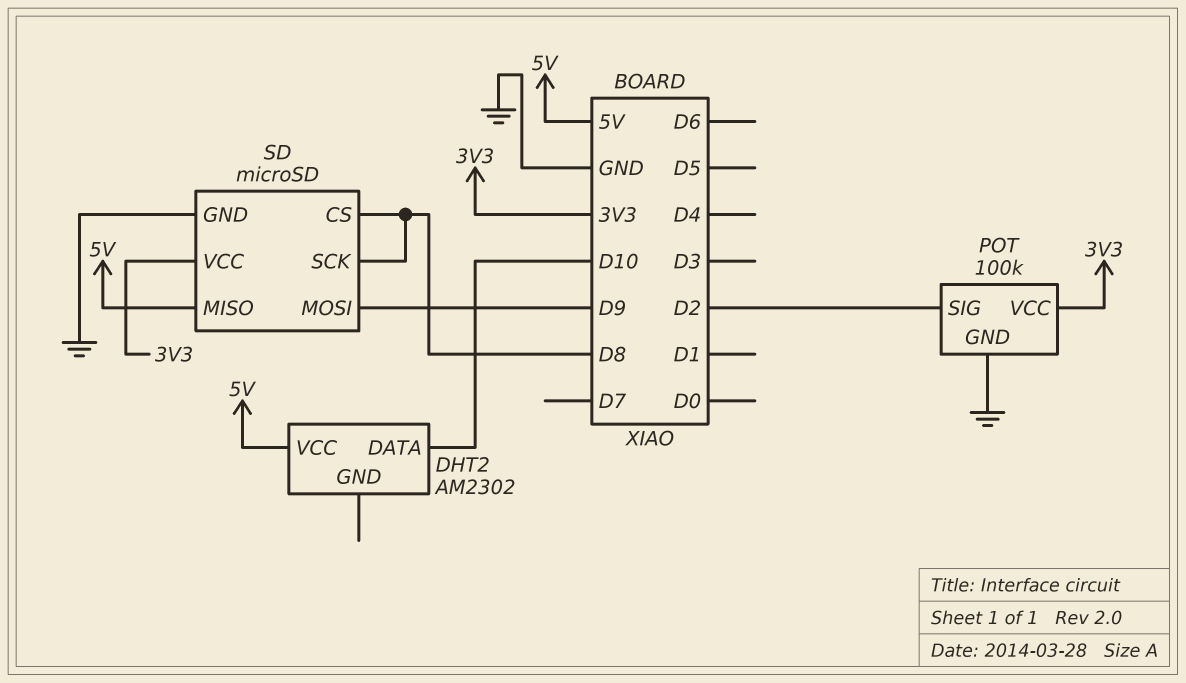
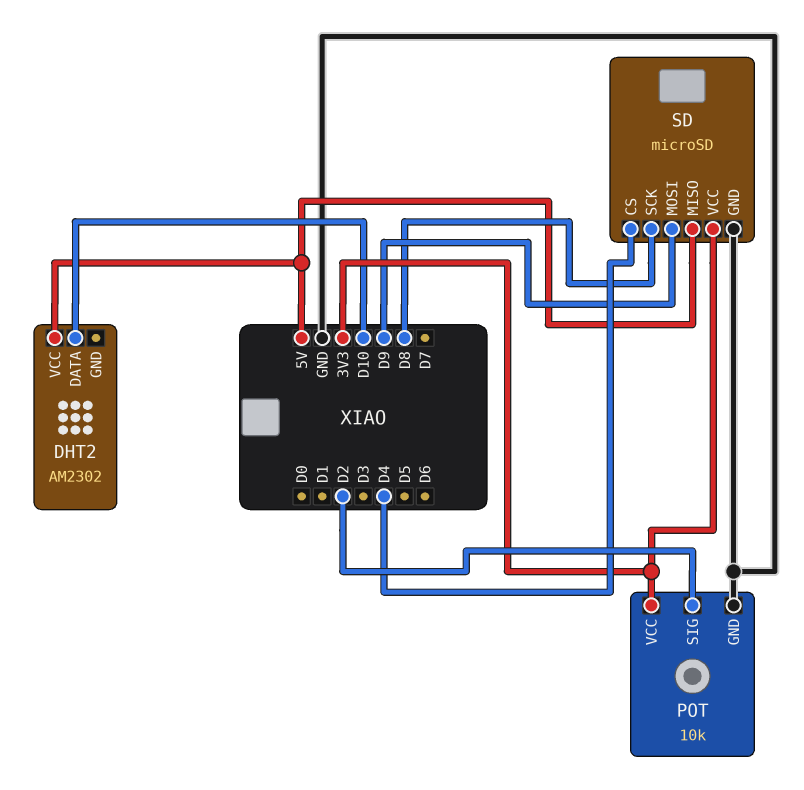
POT: 100k -> 10k
SD pin CS: D8 -> D4

